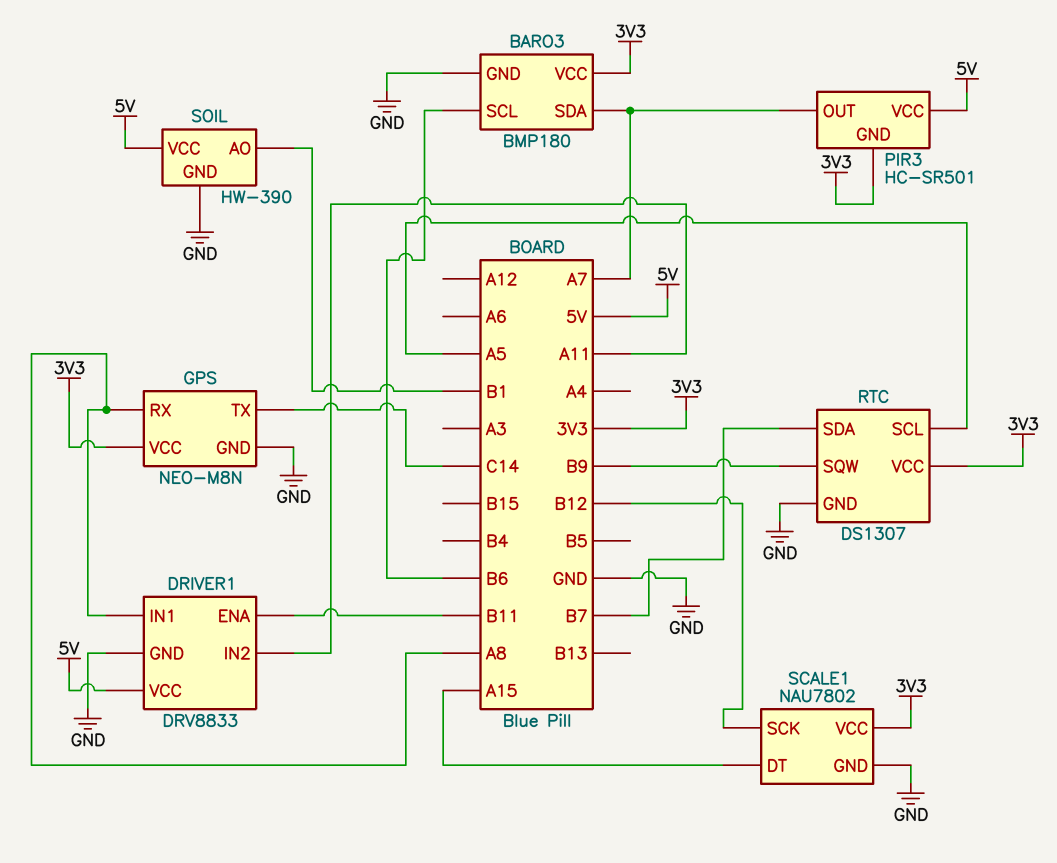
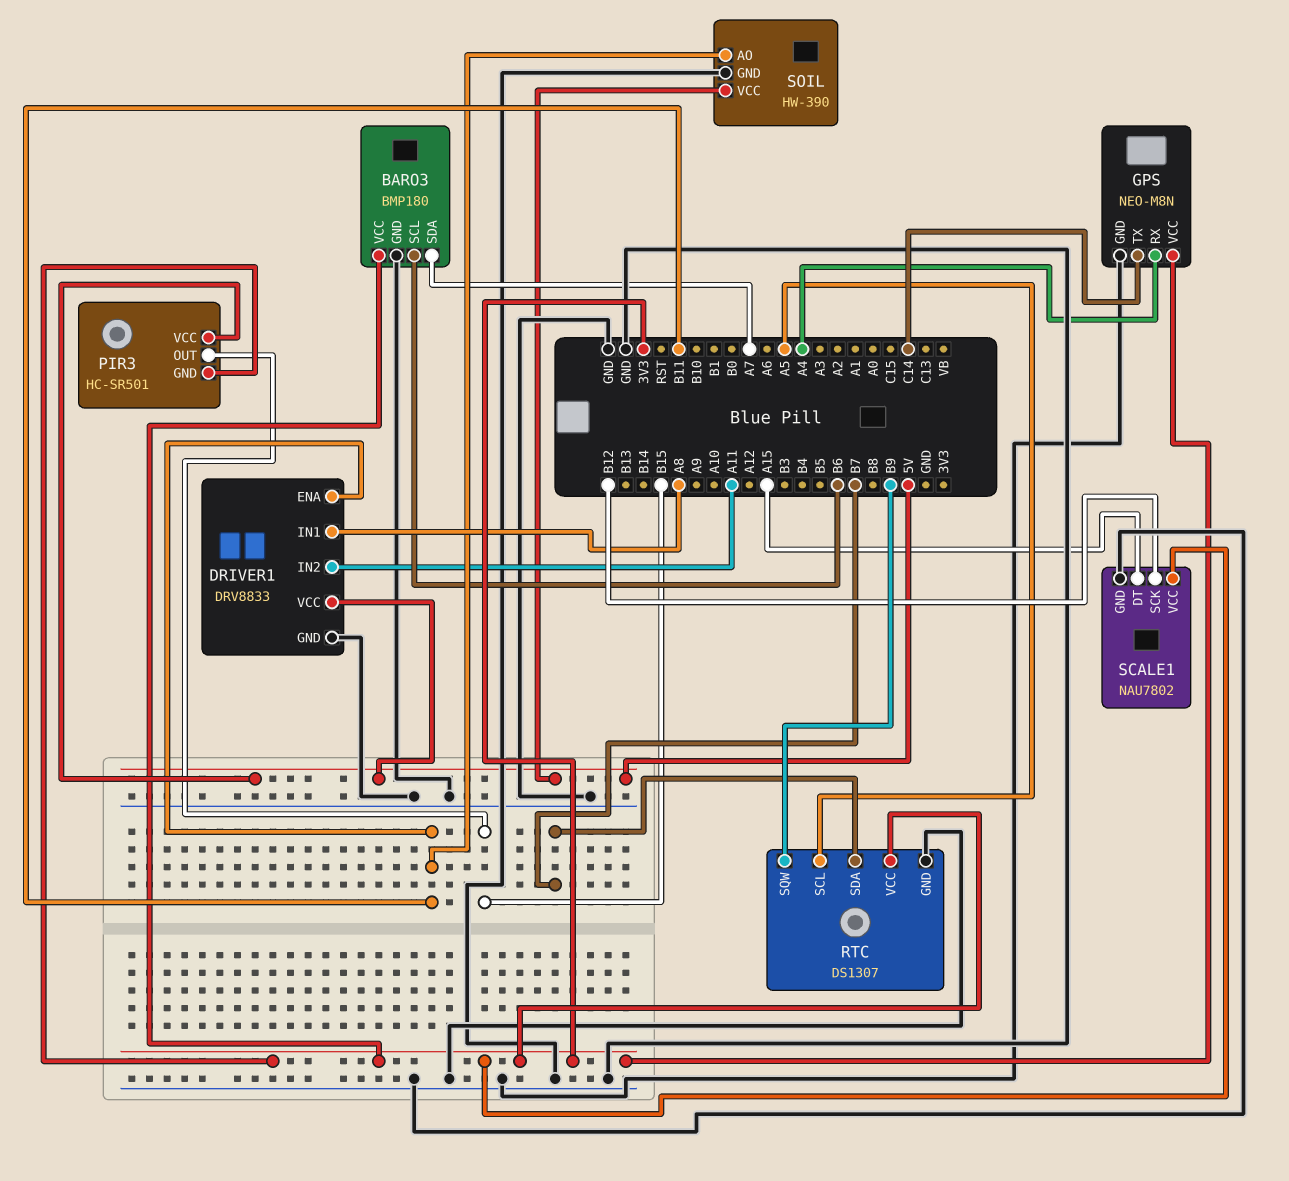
GPS pin RX: A8 -> A4
PIR3 pin OUT: A7 -> B15
SOIL pin AO: B1 -> B11

